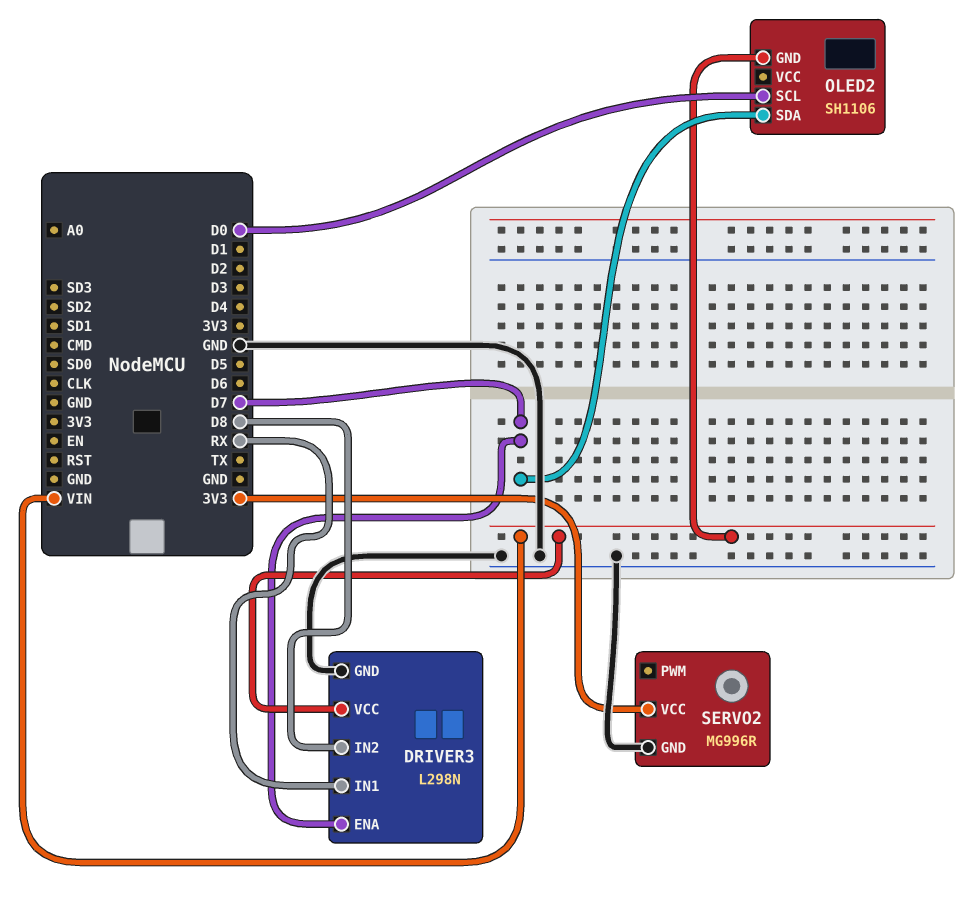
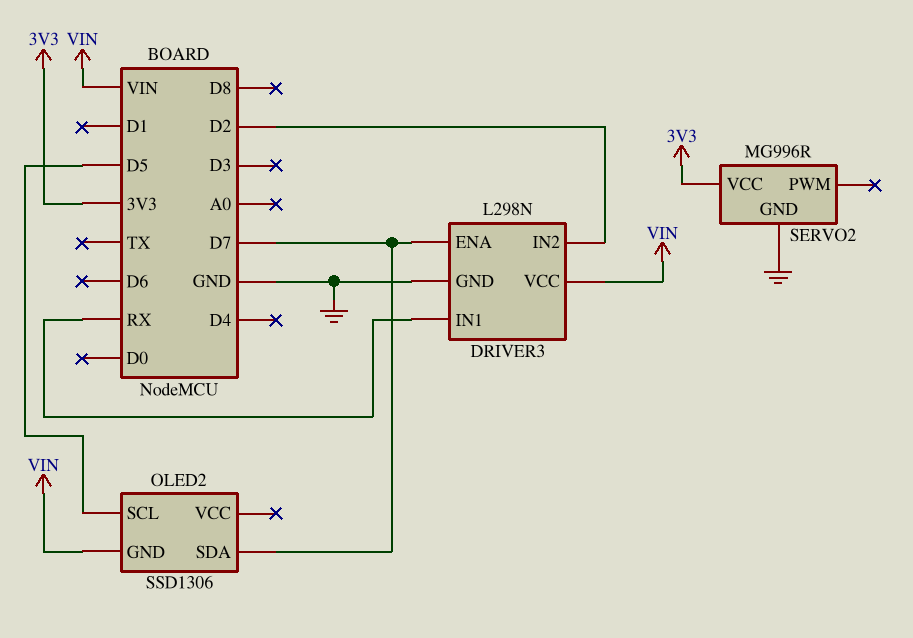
DRIVER3 pin IN2: D8 -> D2
OLED2: SH1106 -> SSD1306
OLED2 pin SCL: D0 -> D5

